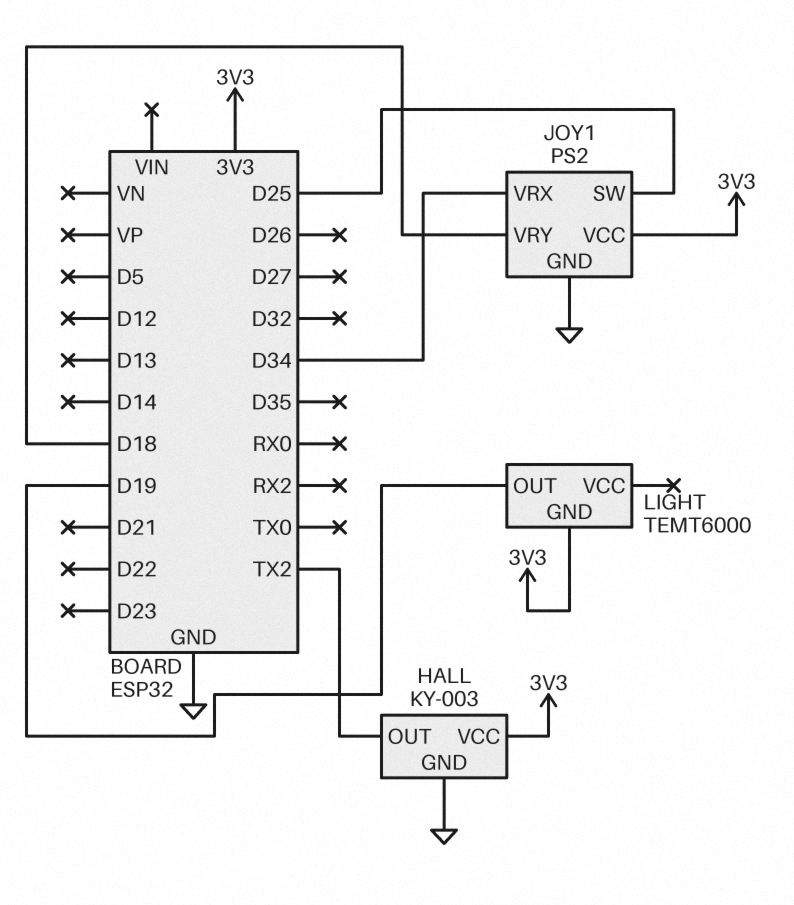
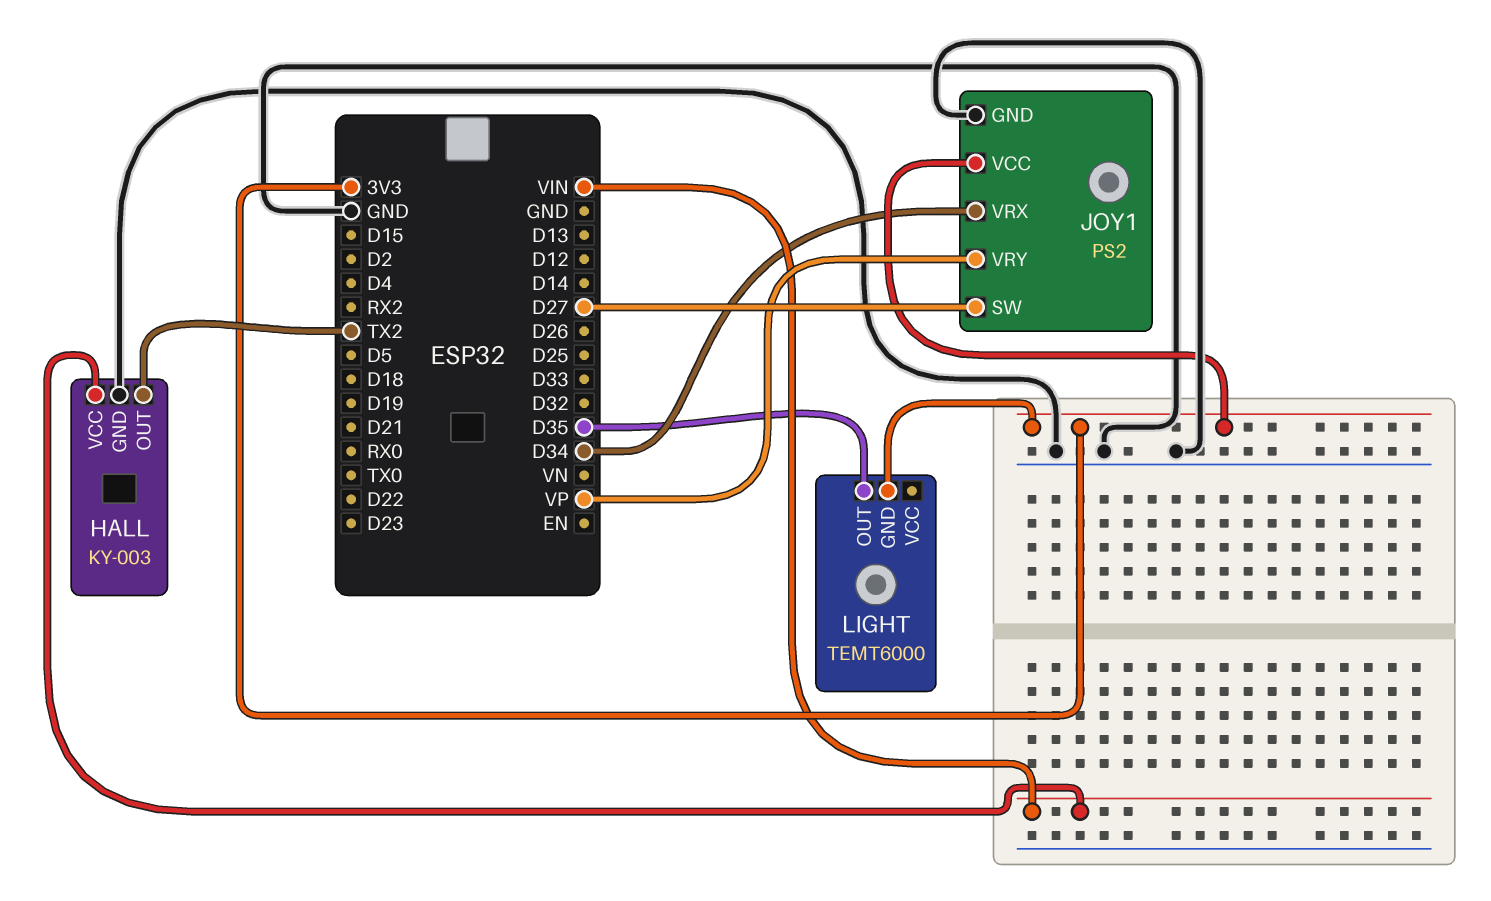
HALL pin VCC: 3V3 -> VIN
JOY1 pin SW: D25 -> D27
JOY1 pin VRY: D18 -> VP
LIGHT pin OUT: D19 -> D35

